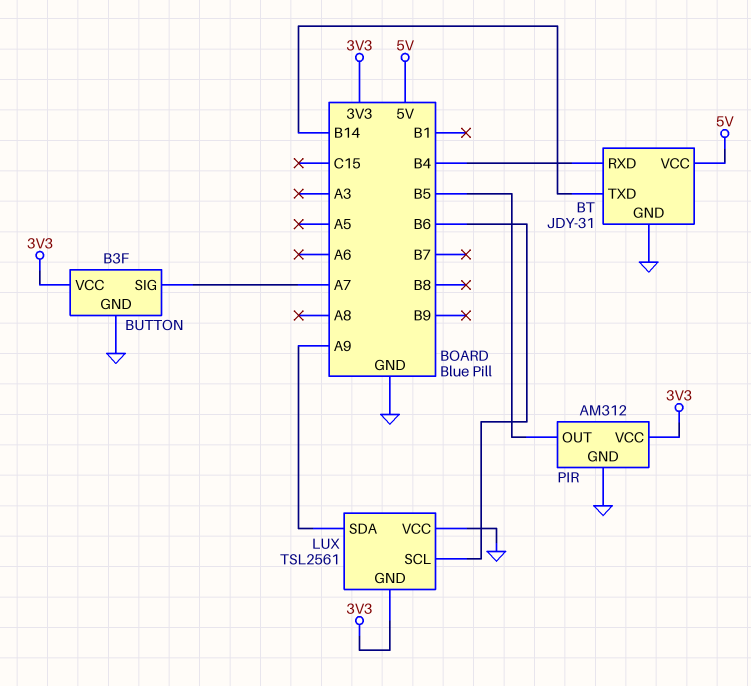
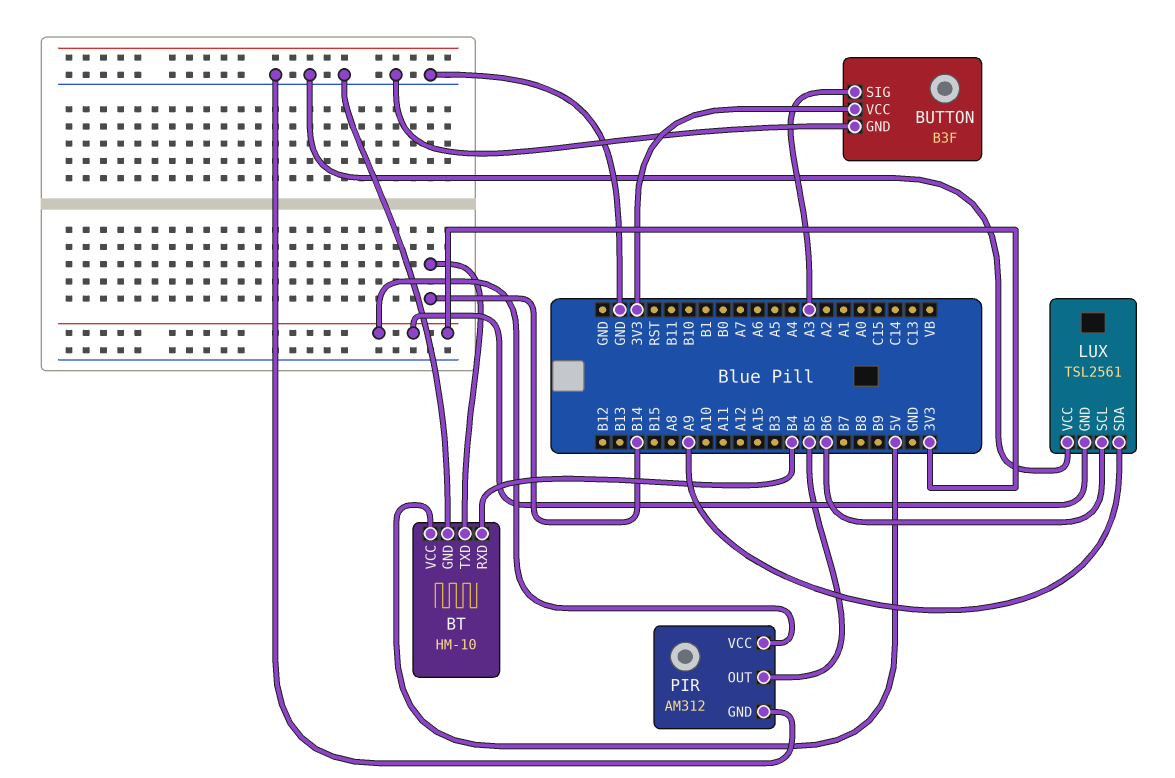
BT: JDY-31 -> HM-10
BUTTON pin SIG: A7 -> A3

